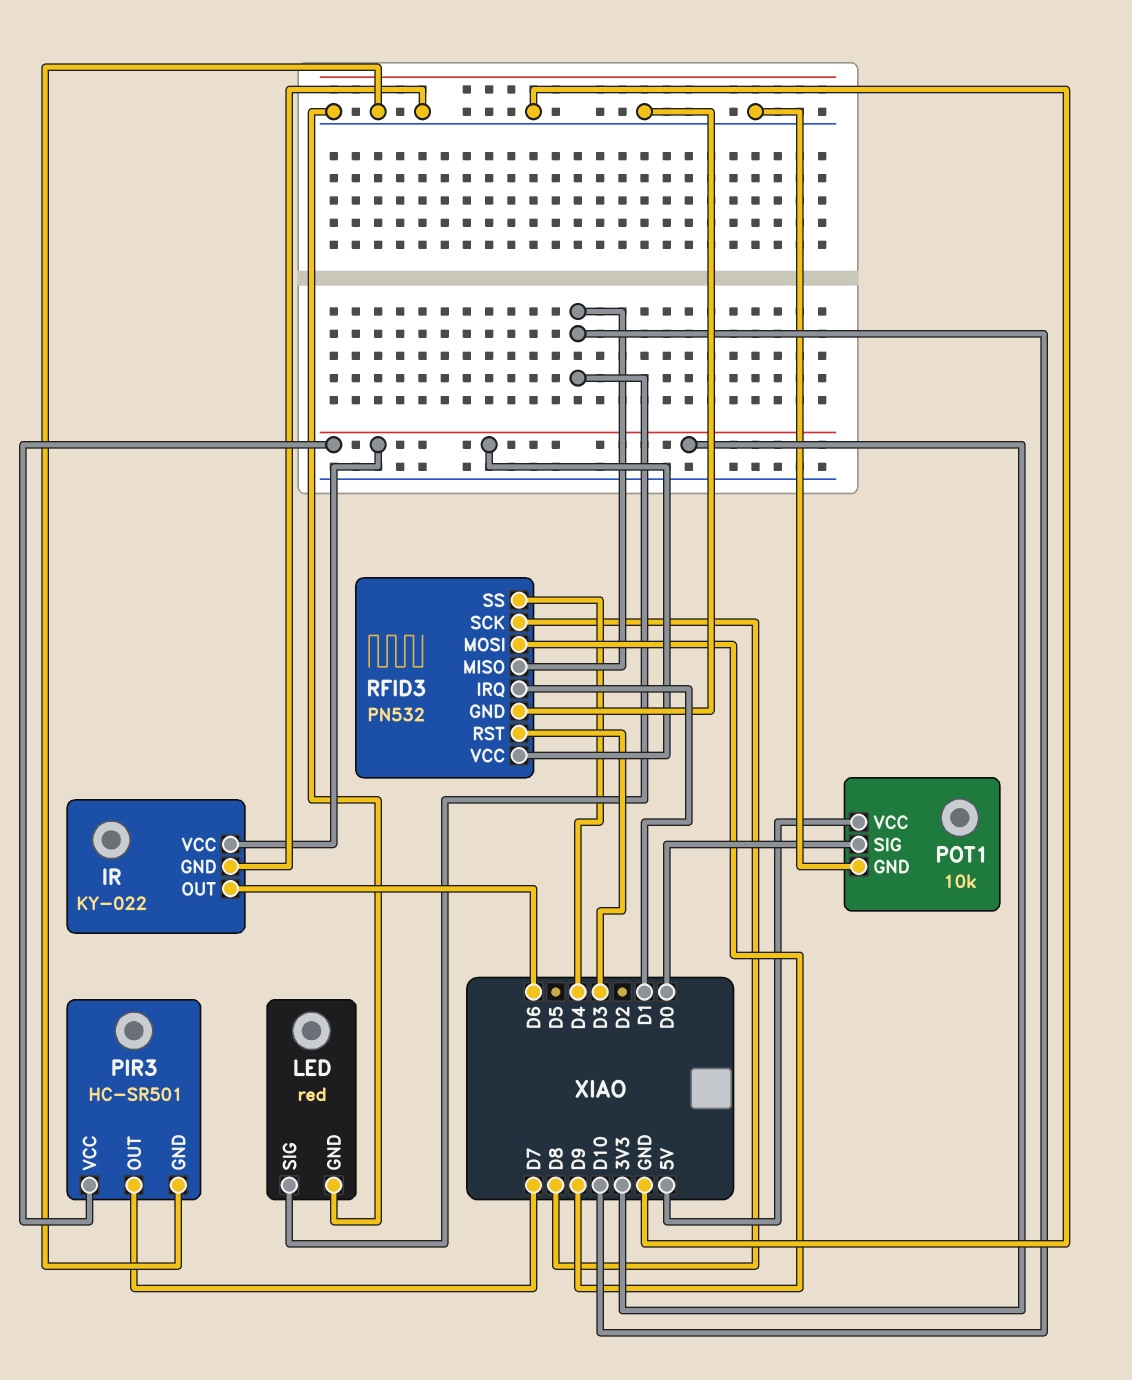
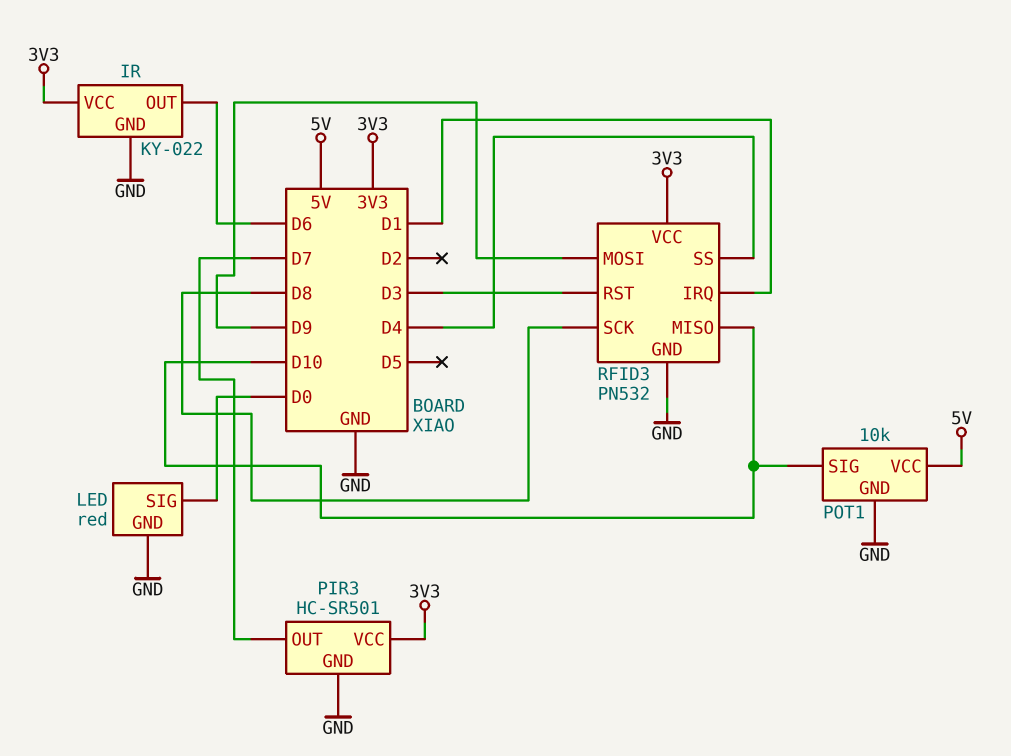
LED pin SIG: D10 -> D0
POT1 pin SIG: D0 -> D10

